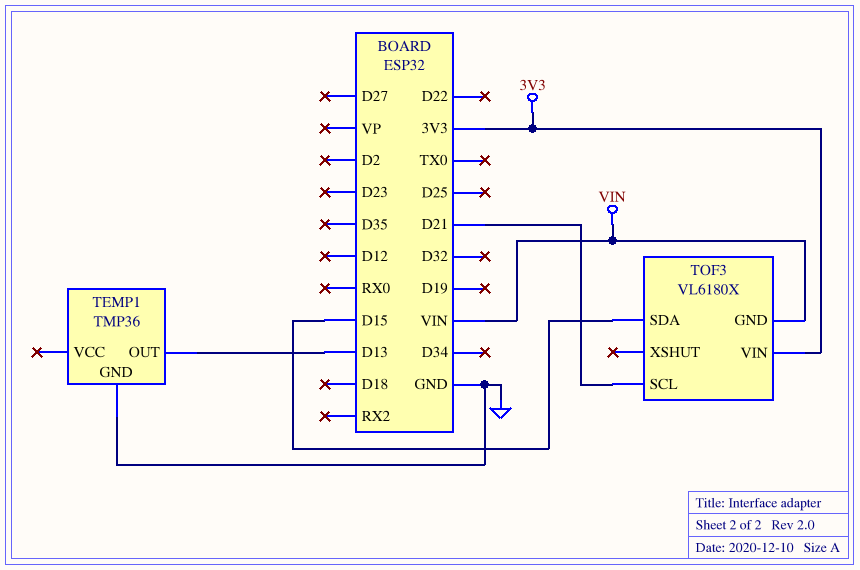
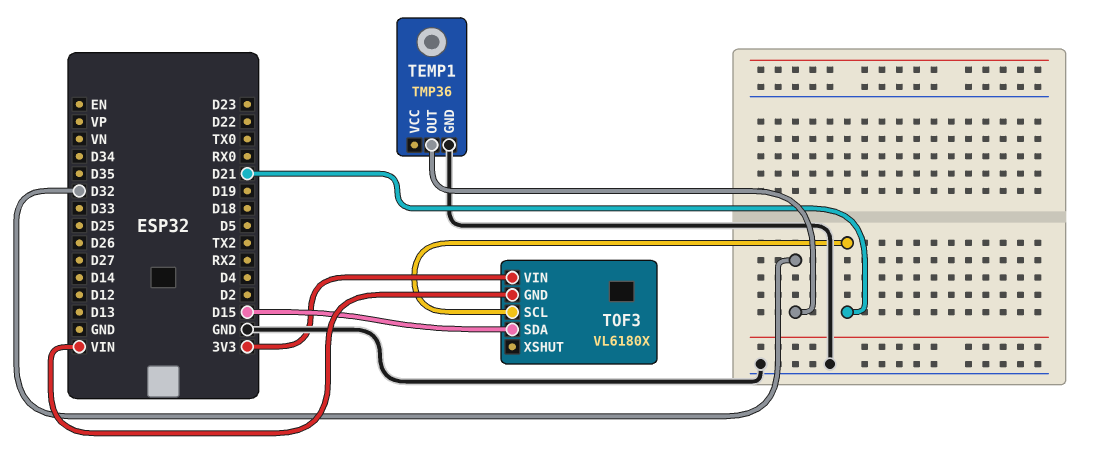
TEMP1 pin OUT: D13 -> D32

